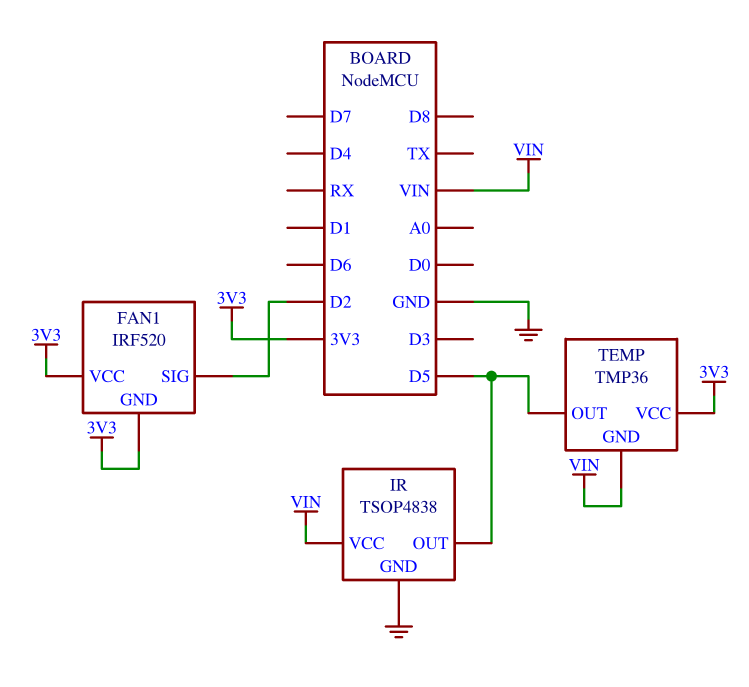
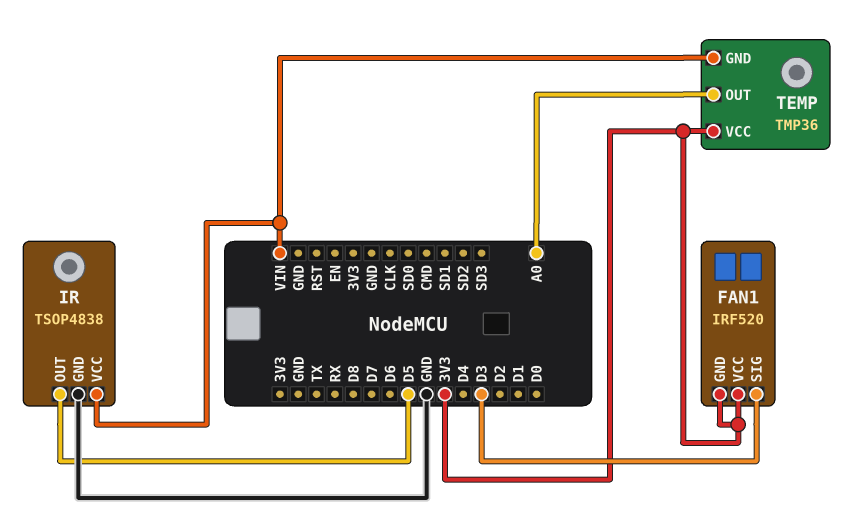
FAN1 pin SIG: D2 -> D3
TEMP pin OUT: D5 -> A0

